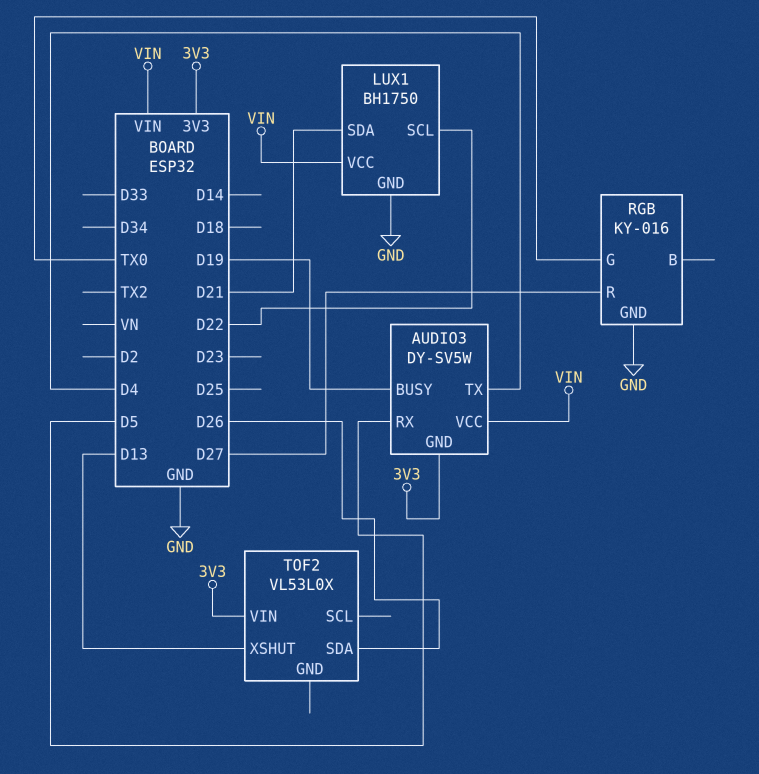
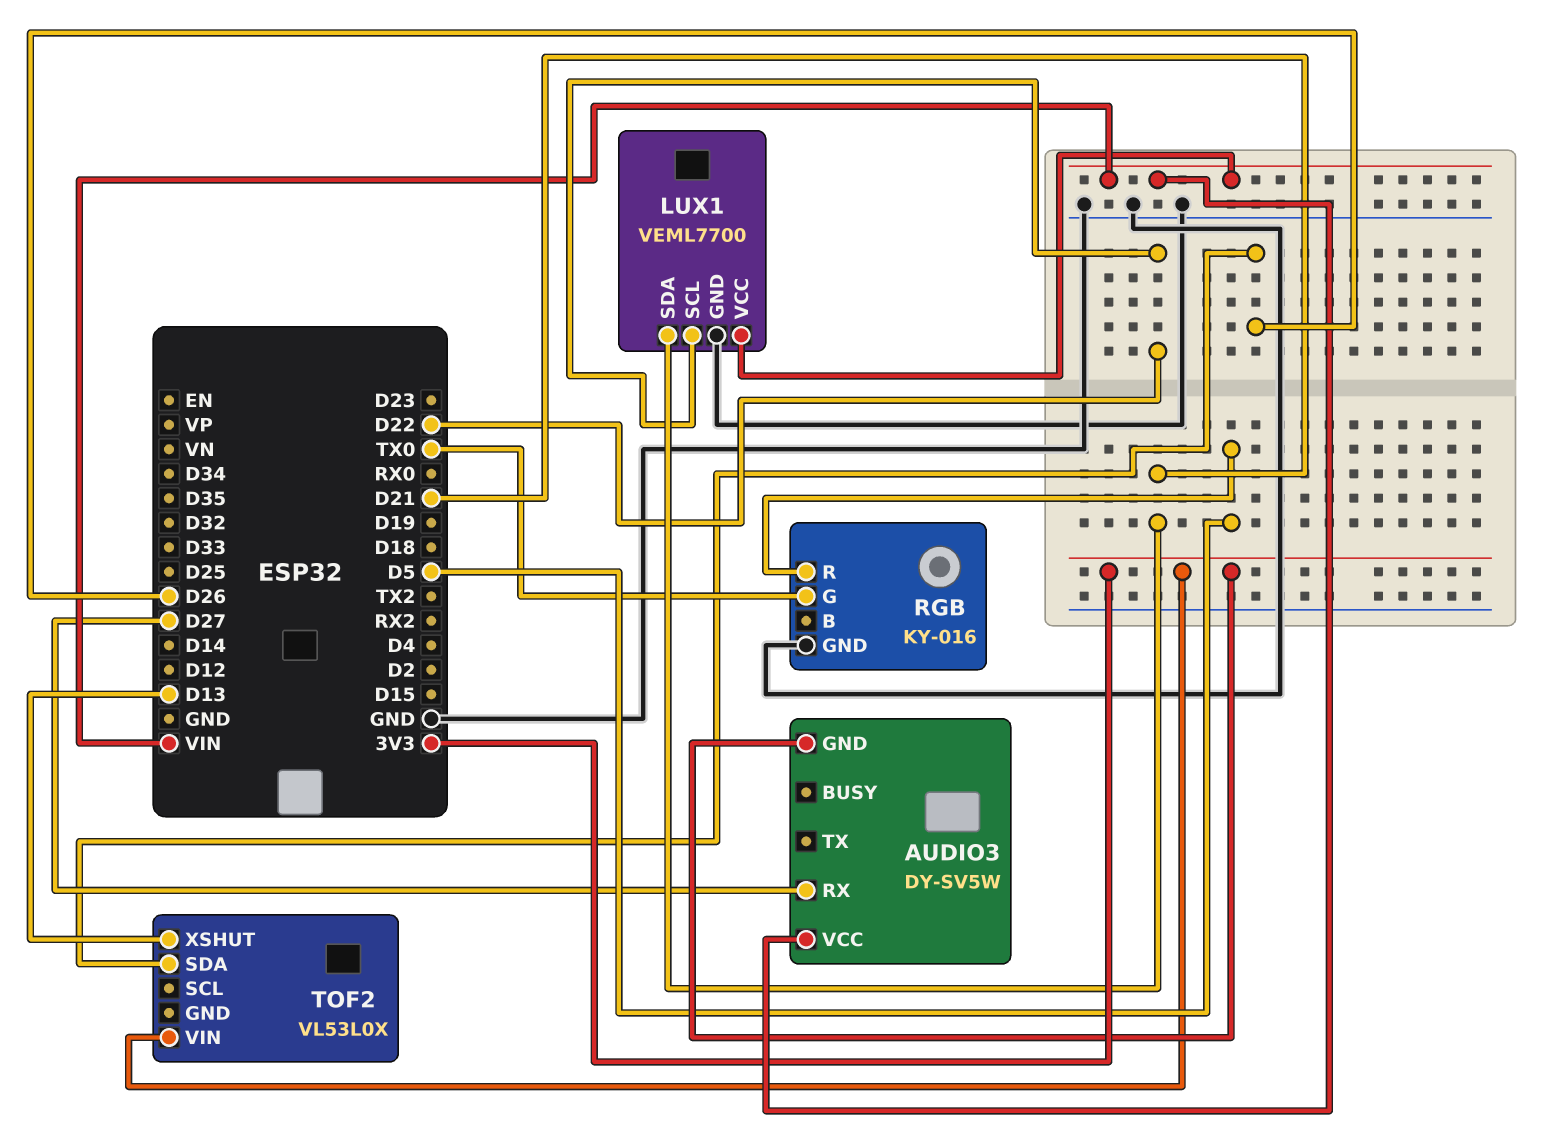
AUDIO3 pin BUSY: D19 -> none
AUDIO3 pin RX: D5 -> D27
AUDIO3 pin TX: D4 -> none
LUX1: BH1750 -> VEML7700
RGB pin R: D27 -> D5

